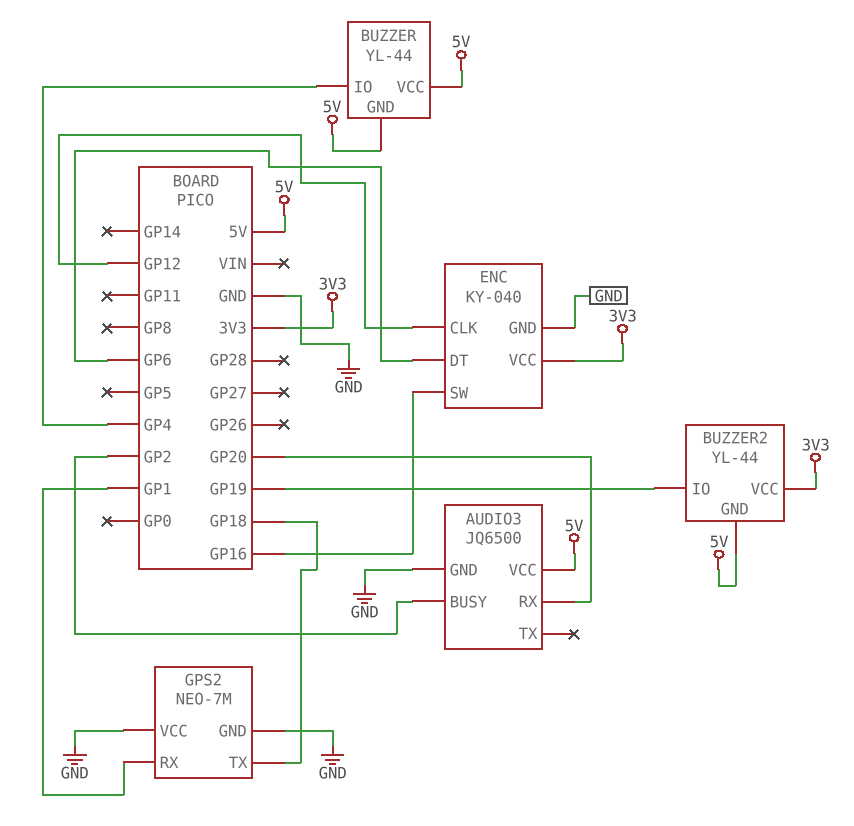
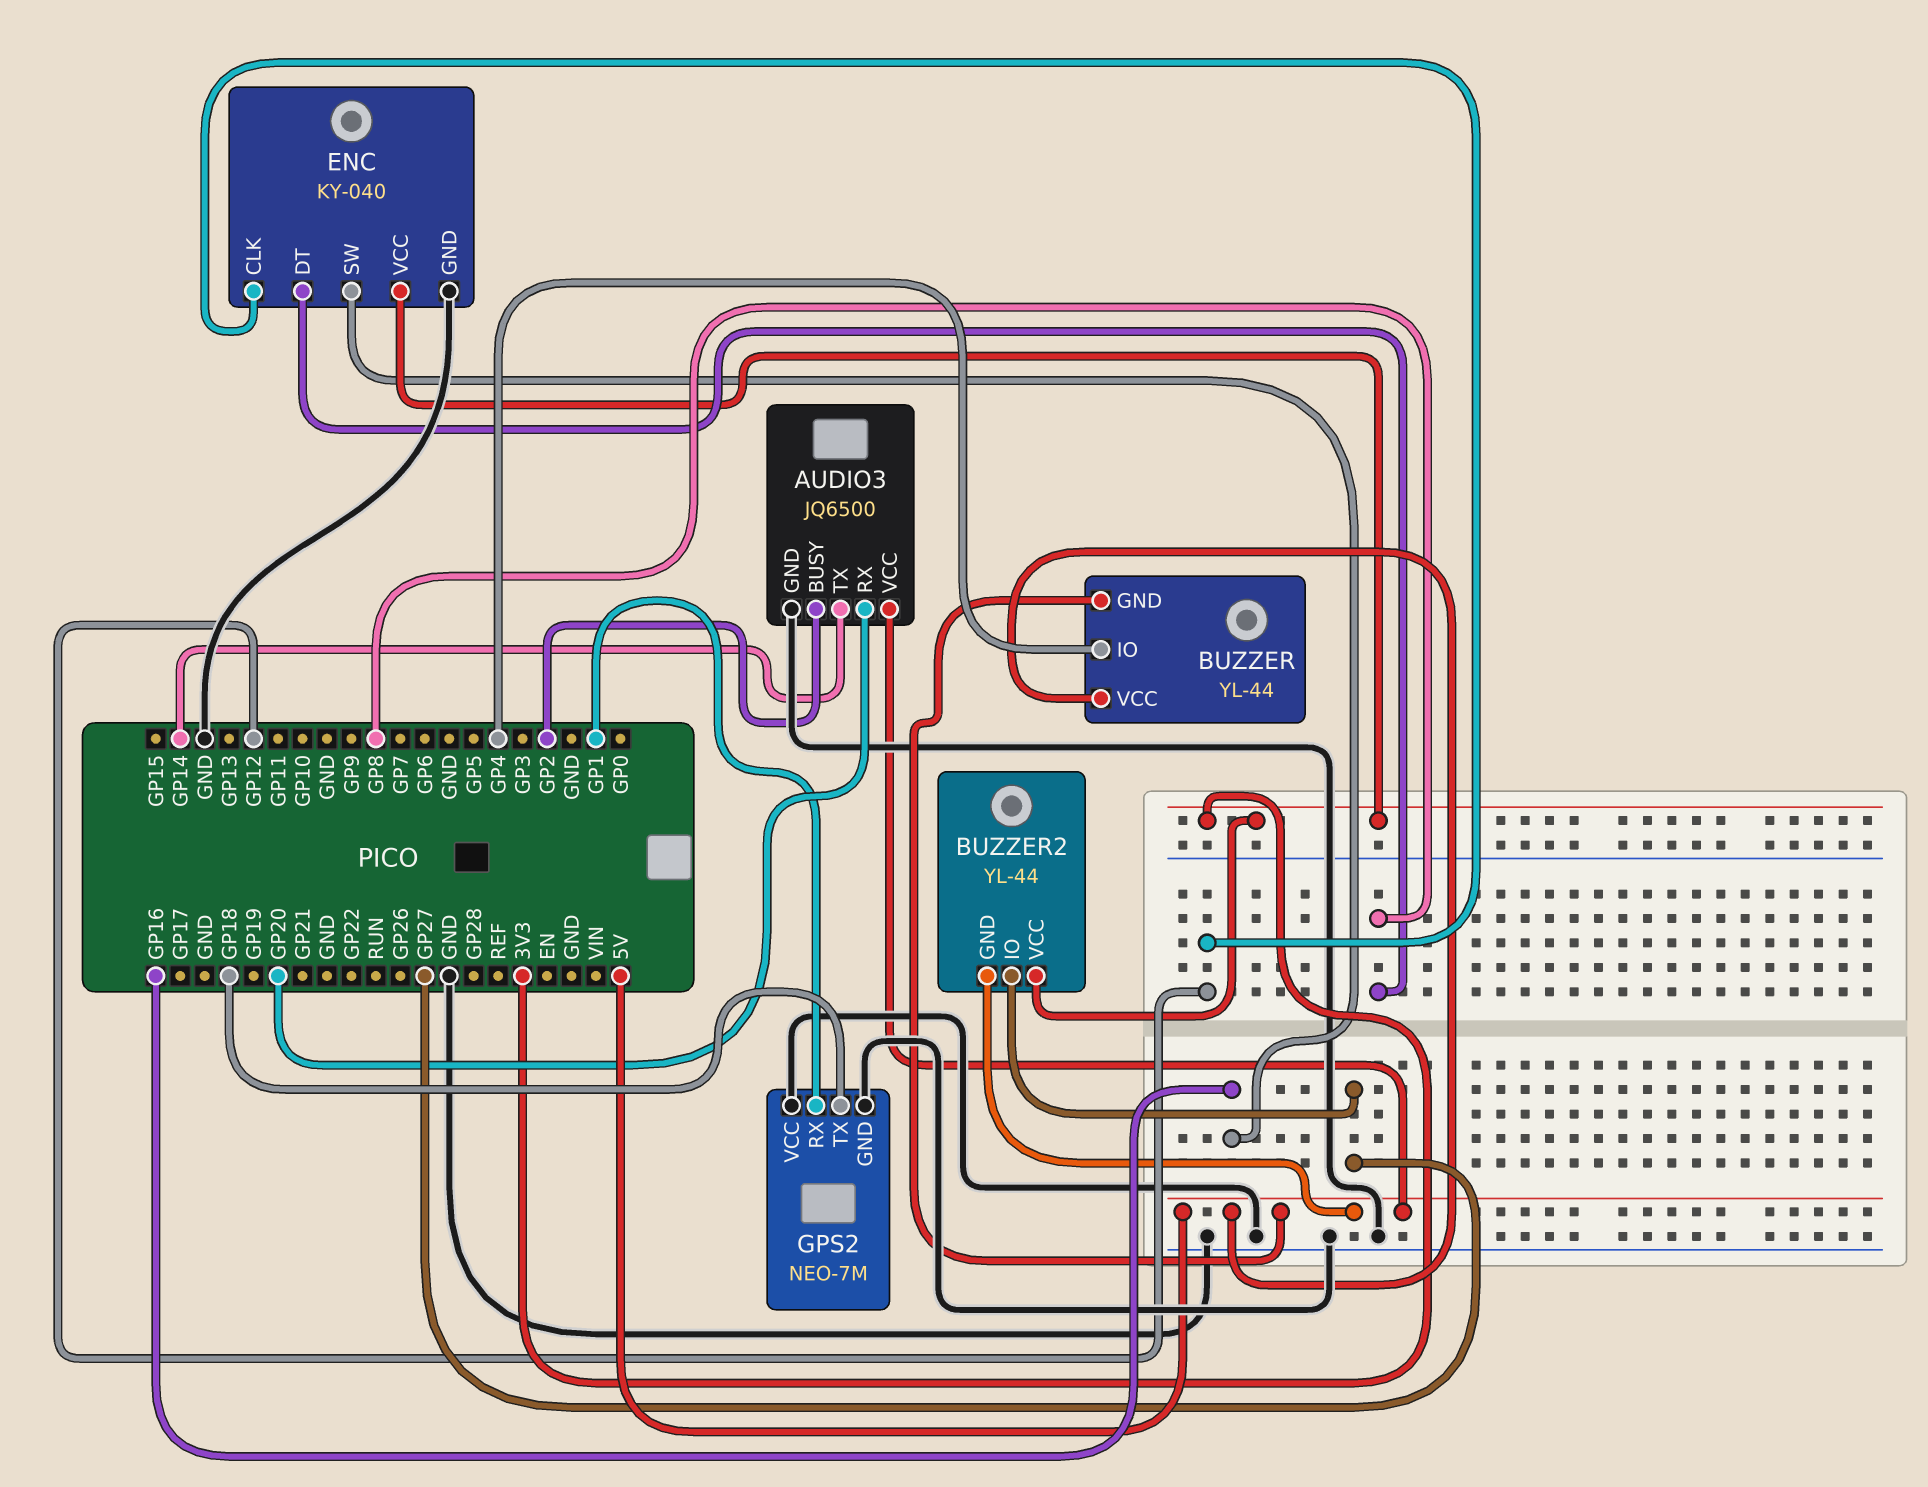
AUDIO3 pin TX: none -> GP14
BUZZER2 pin IO: GP19 -> GP27
ENC pin DT: GP6 -> GP8

